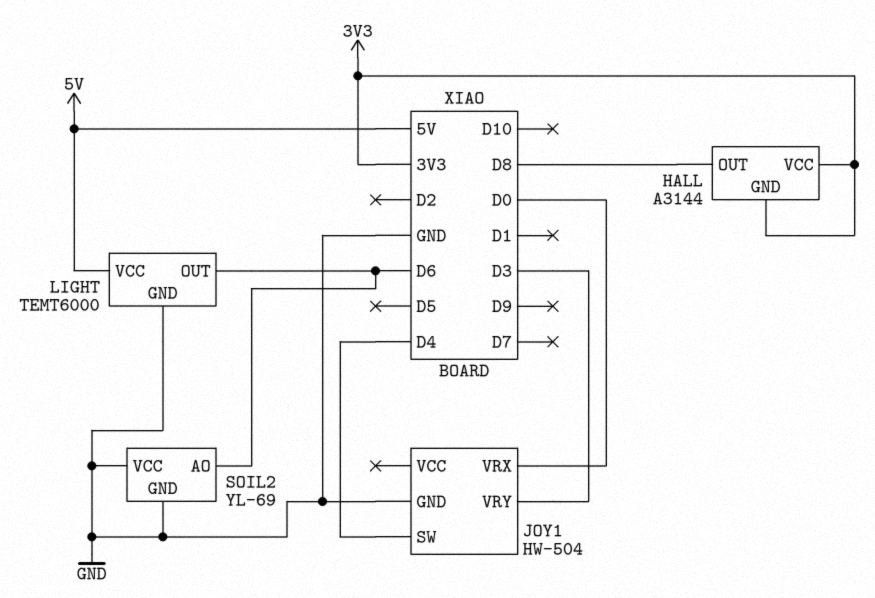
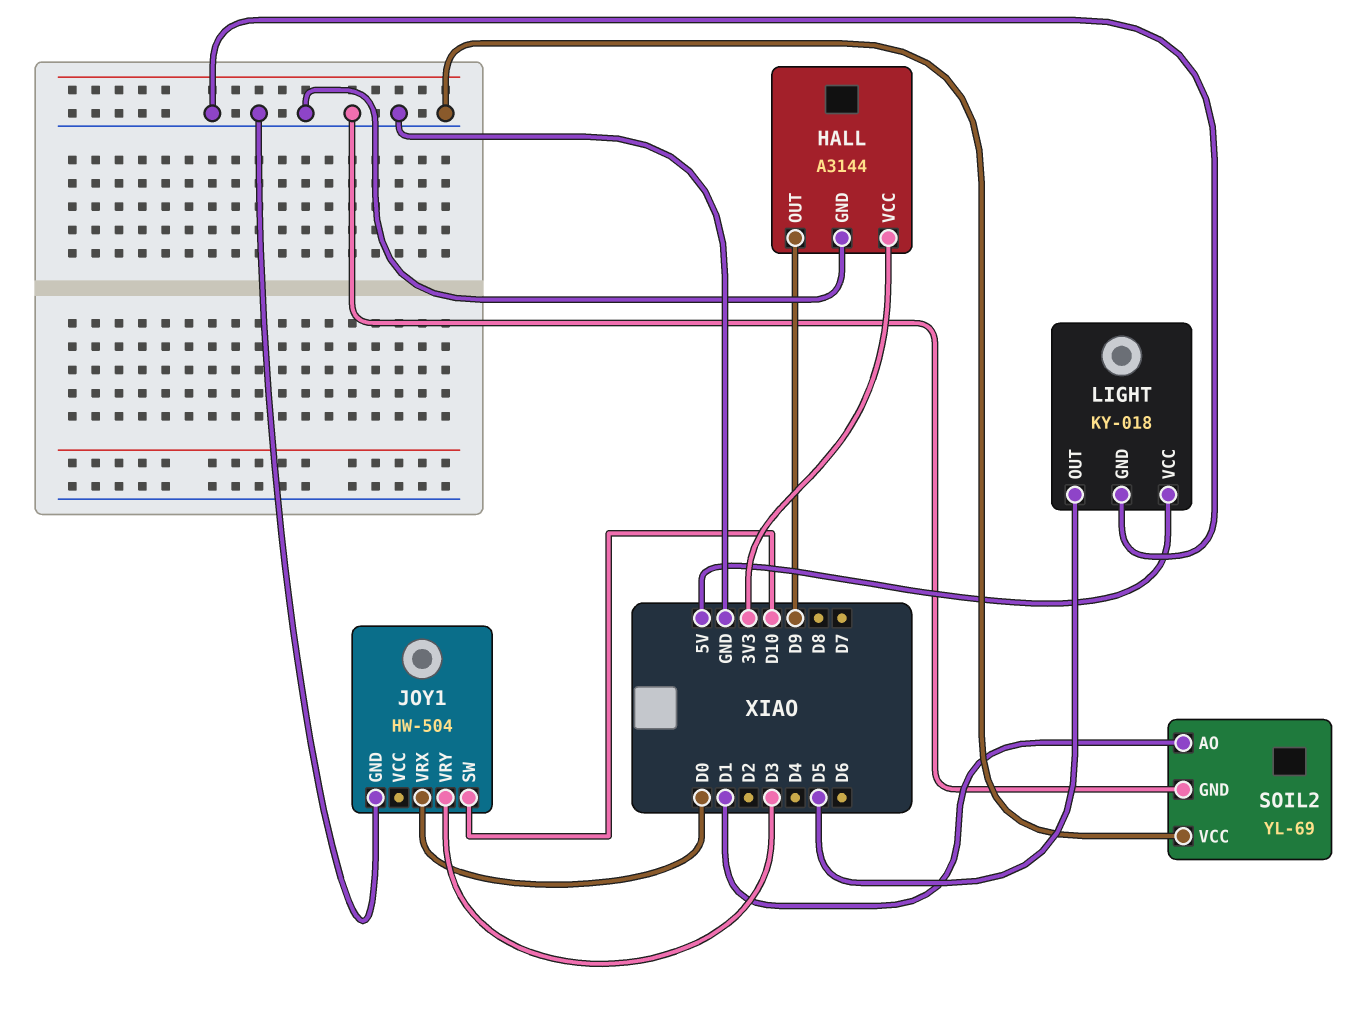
HALL pin GND: 3V3 -> GND
HALL pin OUT: D8 -> D9
JOY1 pin SW: D4 -> D10
LIGHT: TEMT6000 -> KY-018
LIGHT pin OUT: D6 -> D5
SOIL2 pin AO: D6 -> D1

